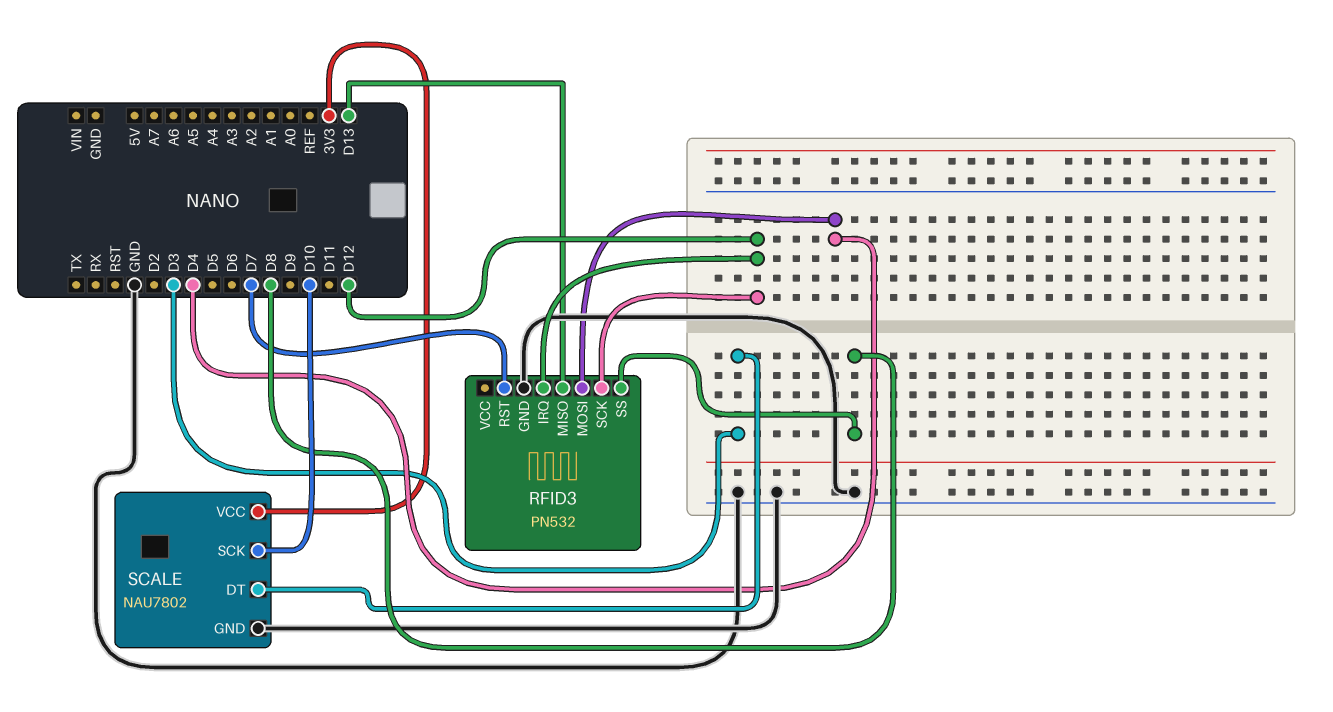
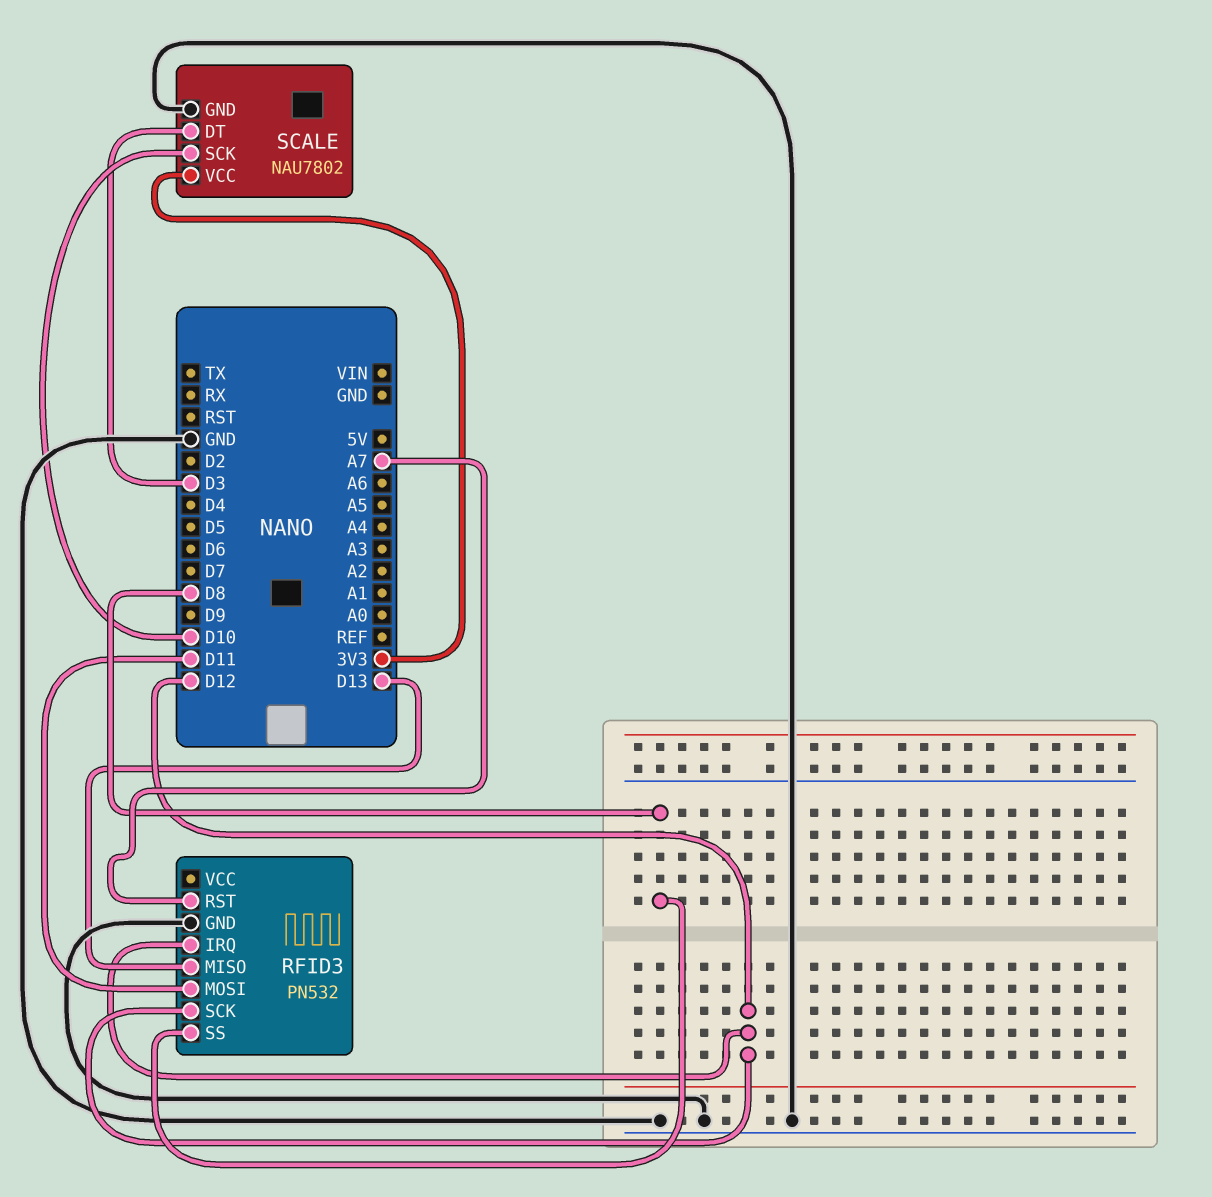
RFID3 pin MOSI: D4 -> D11
RFID3 pin RST: D7 -> A7

